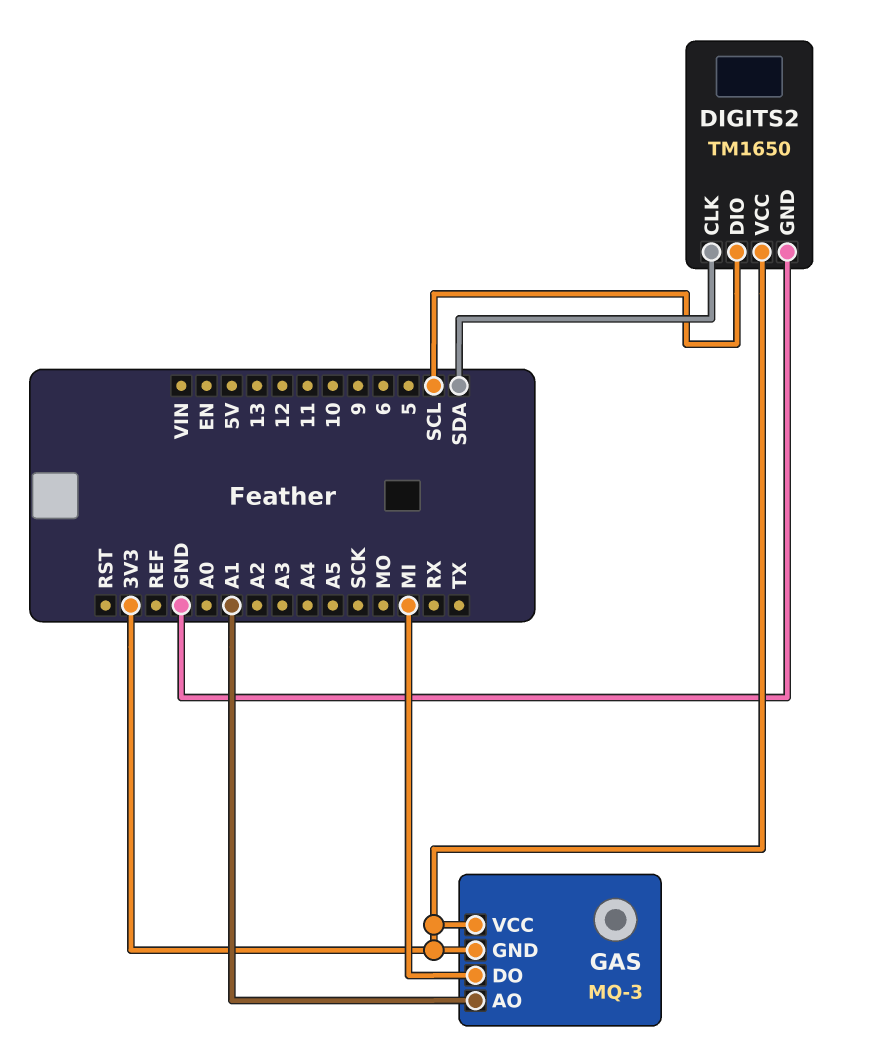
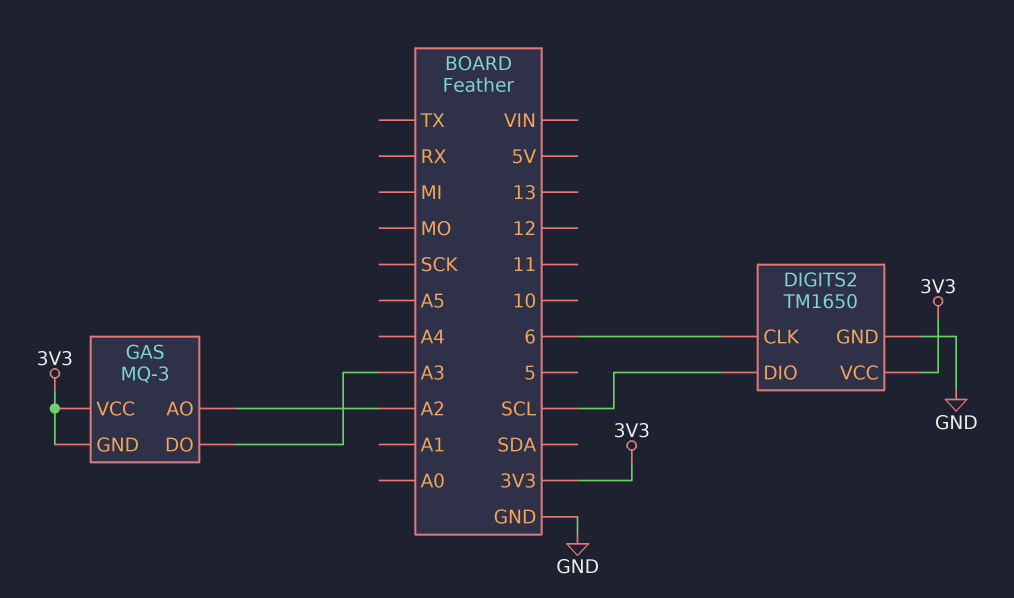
DIGITS2 pin CLK: SDA -> 6
GAS pin AO: A1 -> A2
GAS pin DO: MI -> A3

